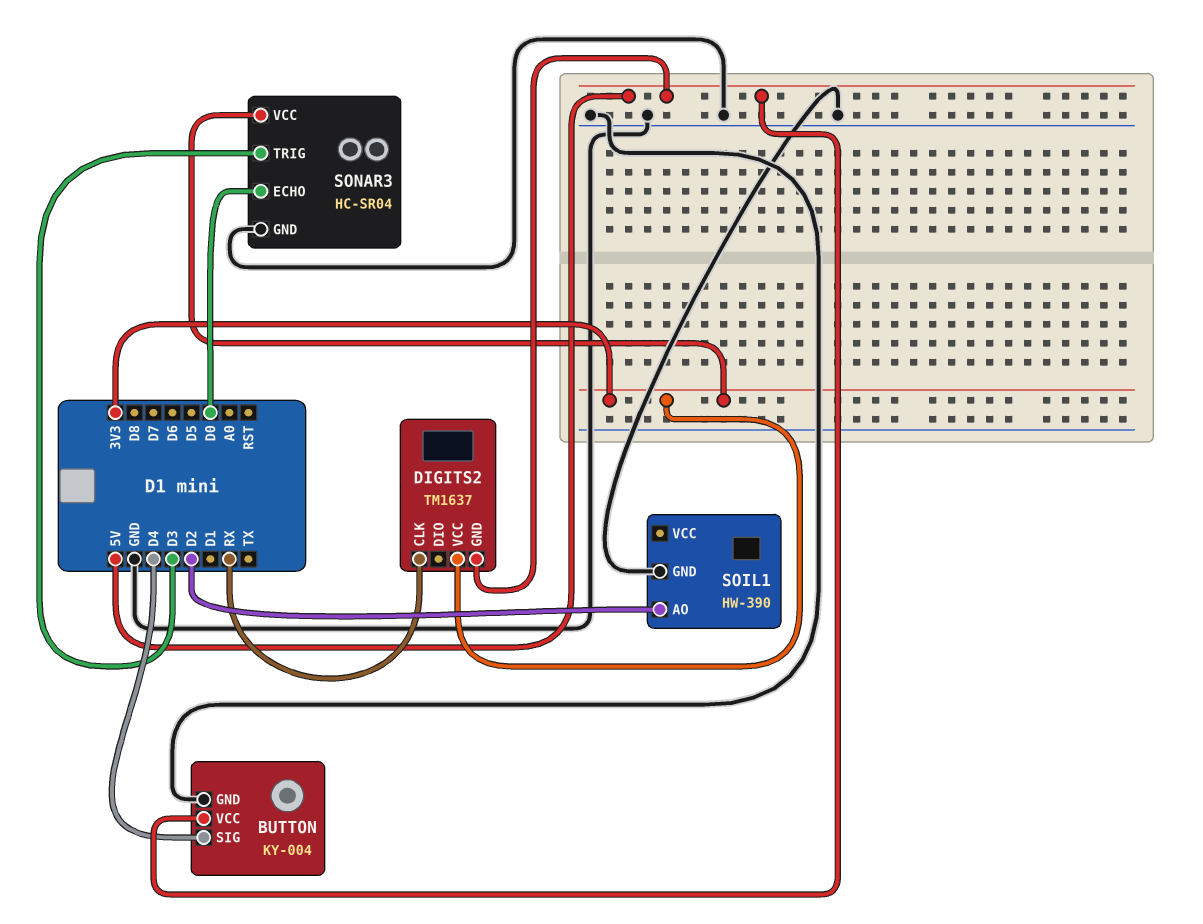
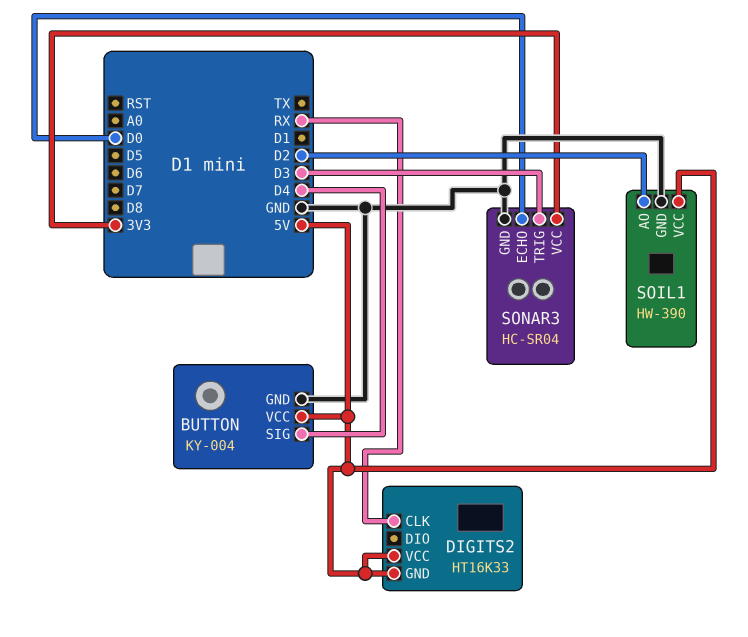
DIGITS2: TM1637 -> HT16K33
DIGITS2 pin VCC: 3V3 -> 5V
SOIL1 pin VCC: none -> 5V

